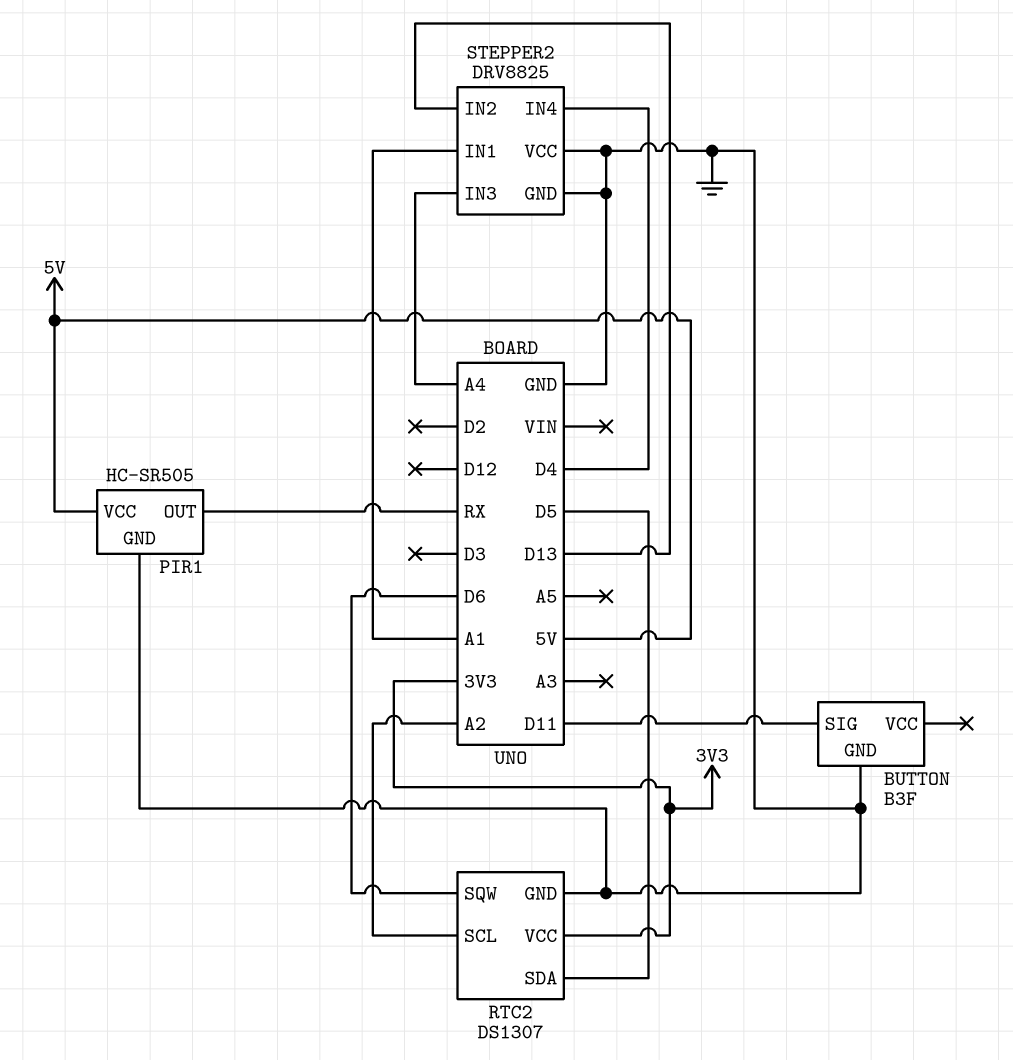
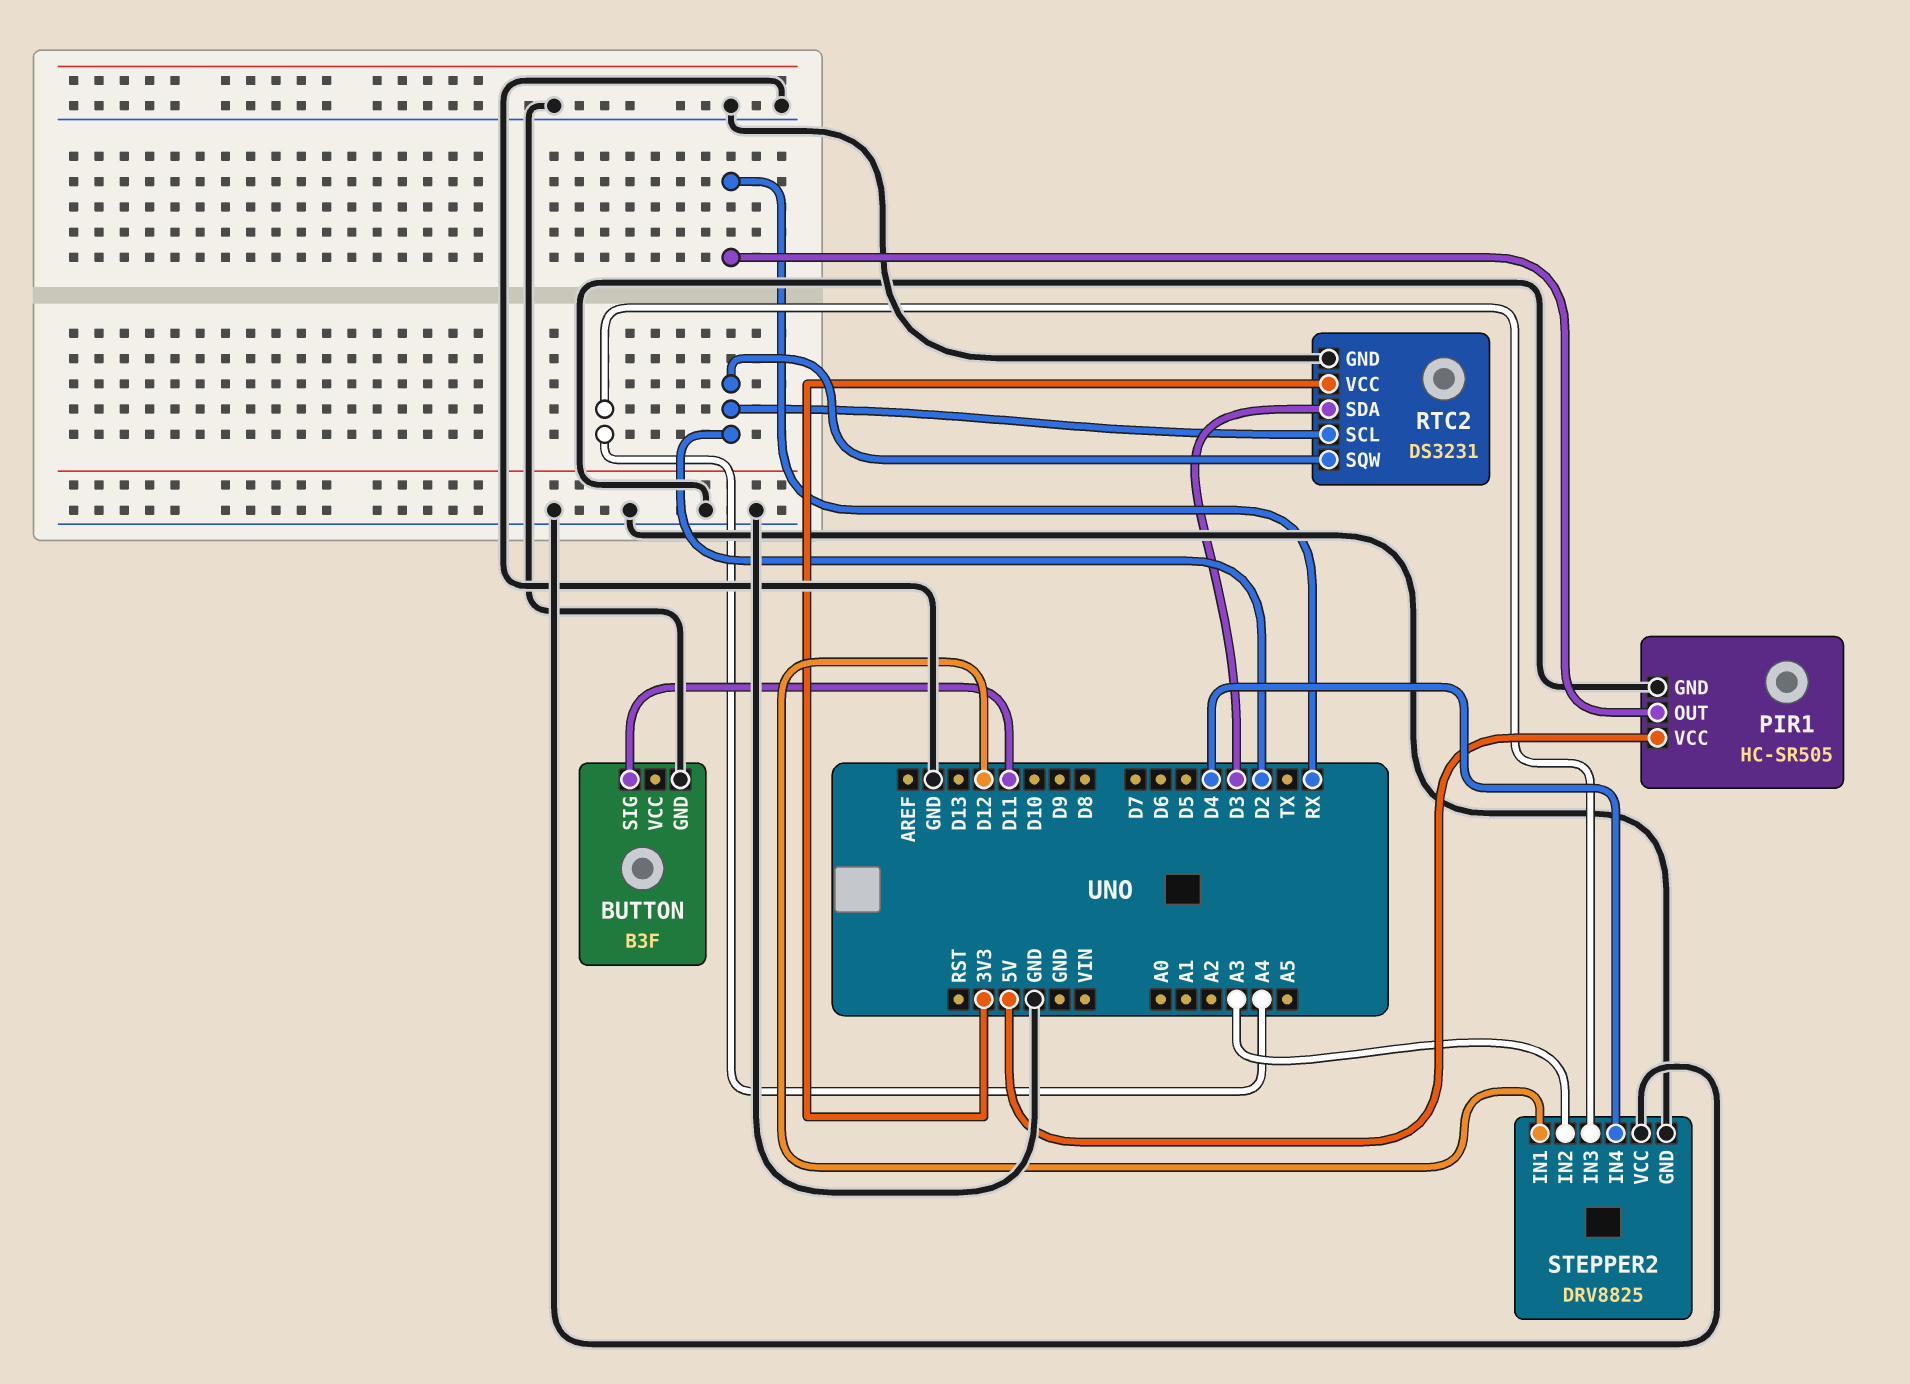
RTC2: DS1307 -> DS3231
RTC2 pin SCL: A2 -> D2
RTC2 pin SDA: D5 -> D3
RTC2 pin SQW: D6 -> D2
STEPPER2 pin IN1: A1 -> D12
STEPPER2 pin IN2: D13 -> A3

